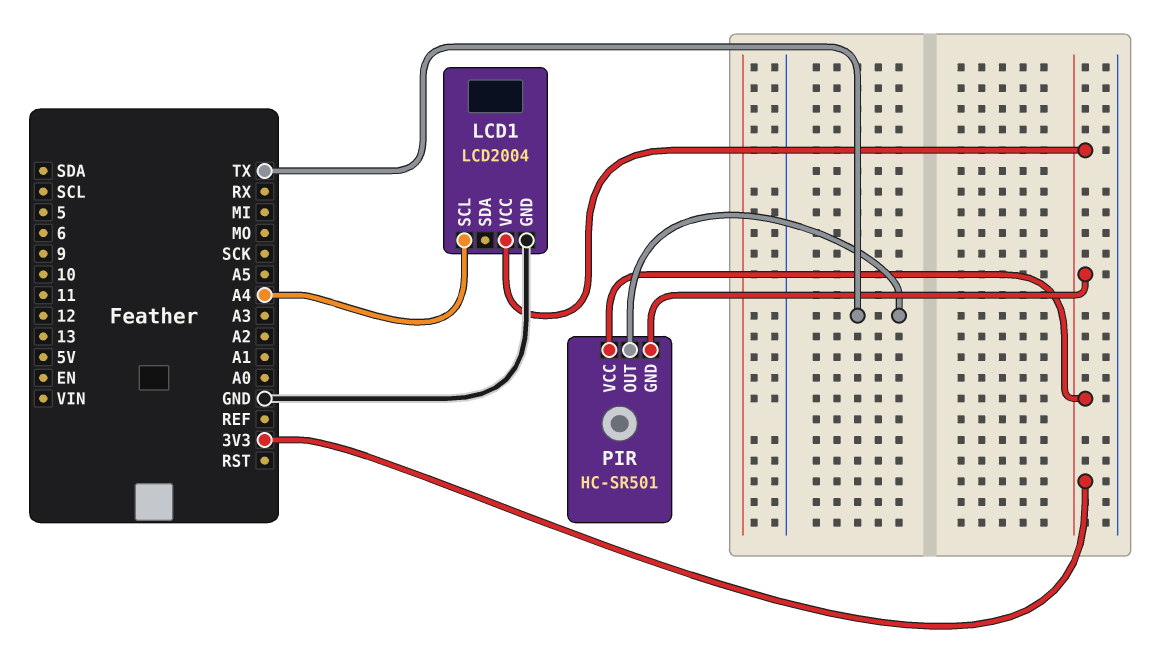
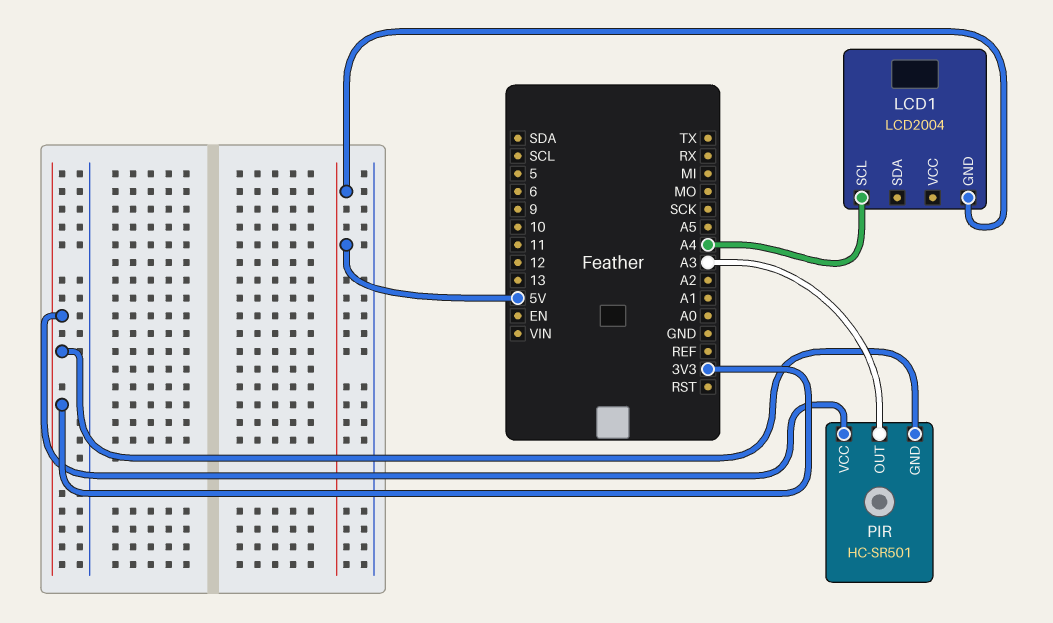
LCD1 pin GND: GND -> 5V
LCD1 pin VCC: 3V3 -> none
PIR pin OUT: TX -> A3

